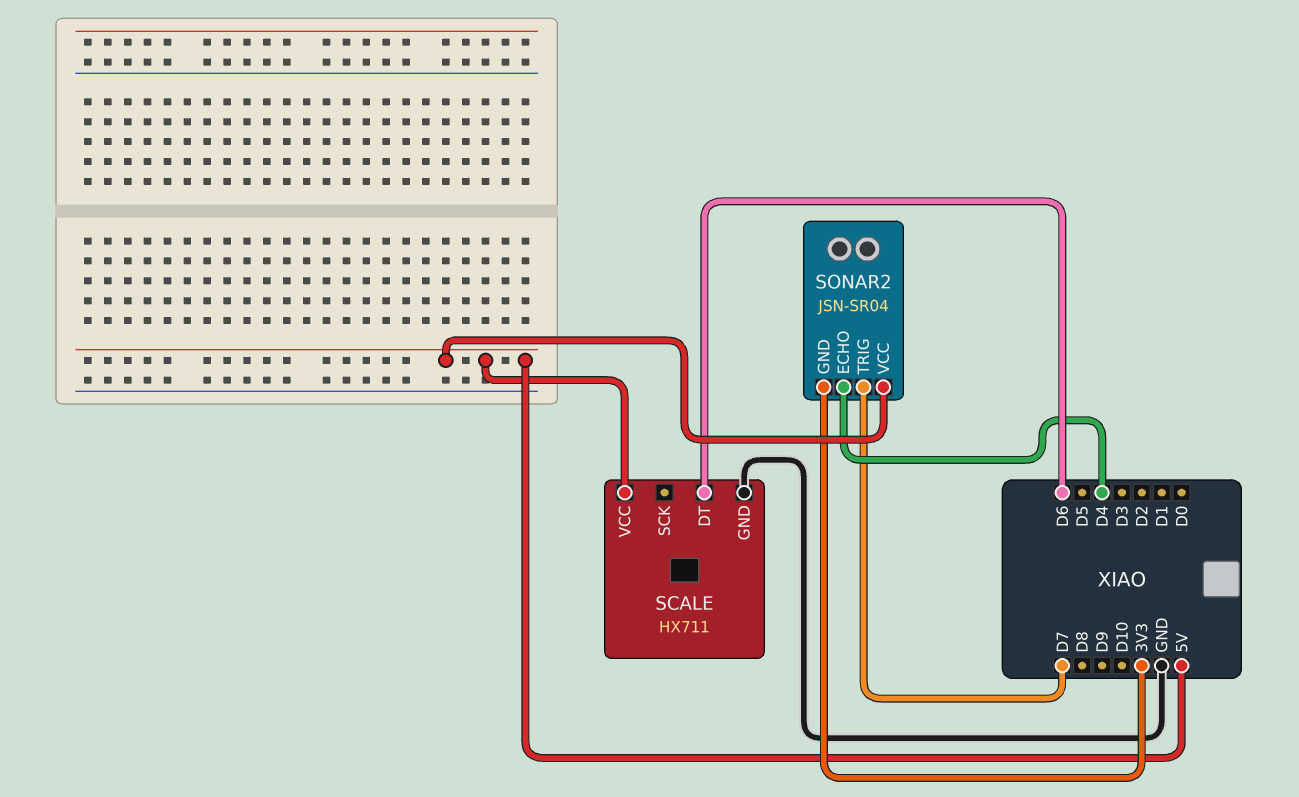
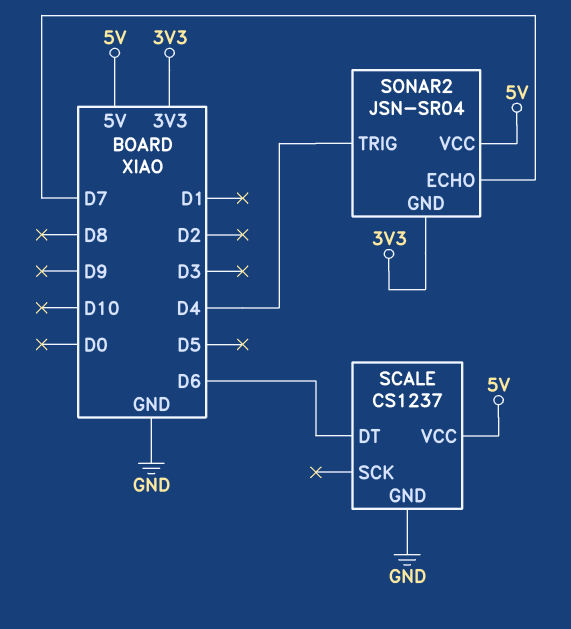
SCALE: HX711 -> CS1237
SONAR2 pin ECHO: D4 -> D7
SONAR2 pin TRIG: D7 -> D4

